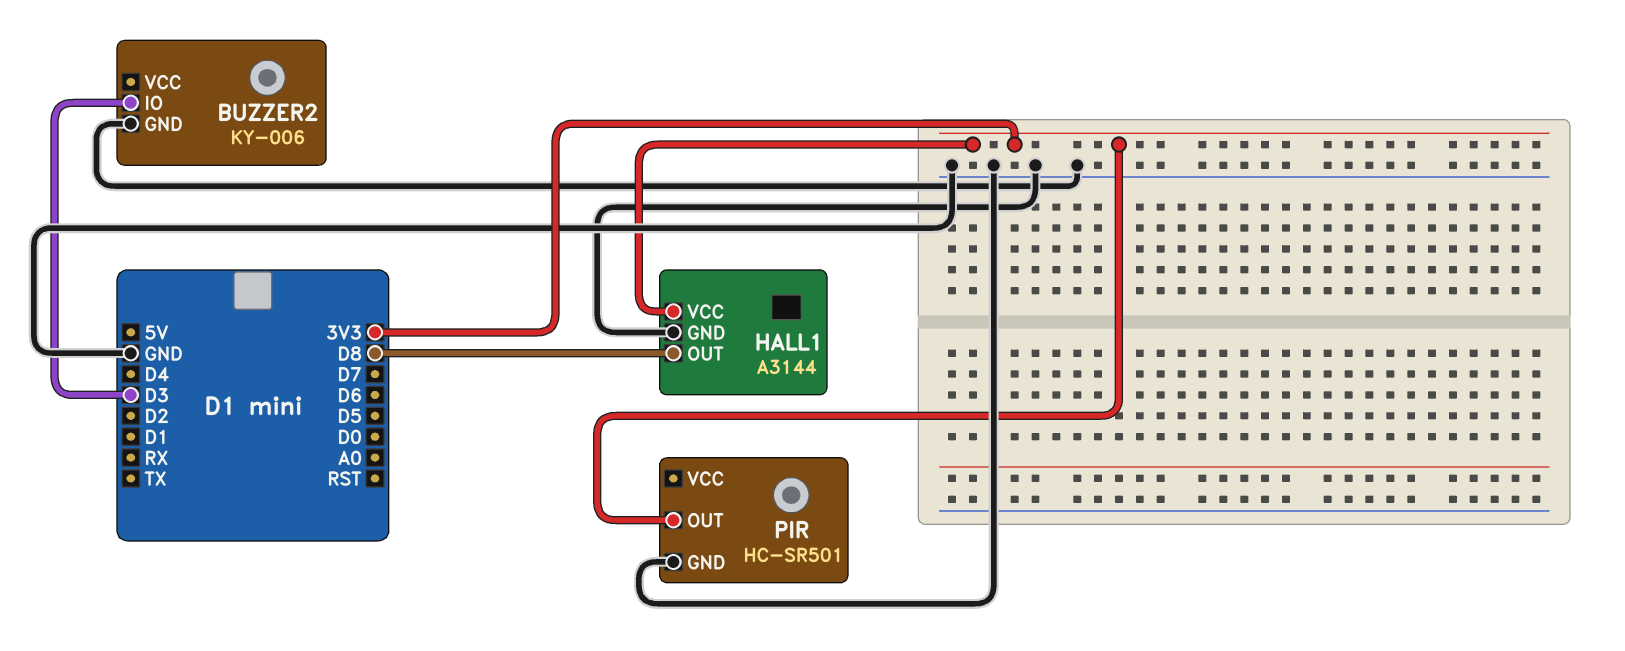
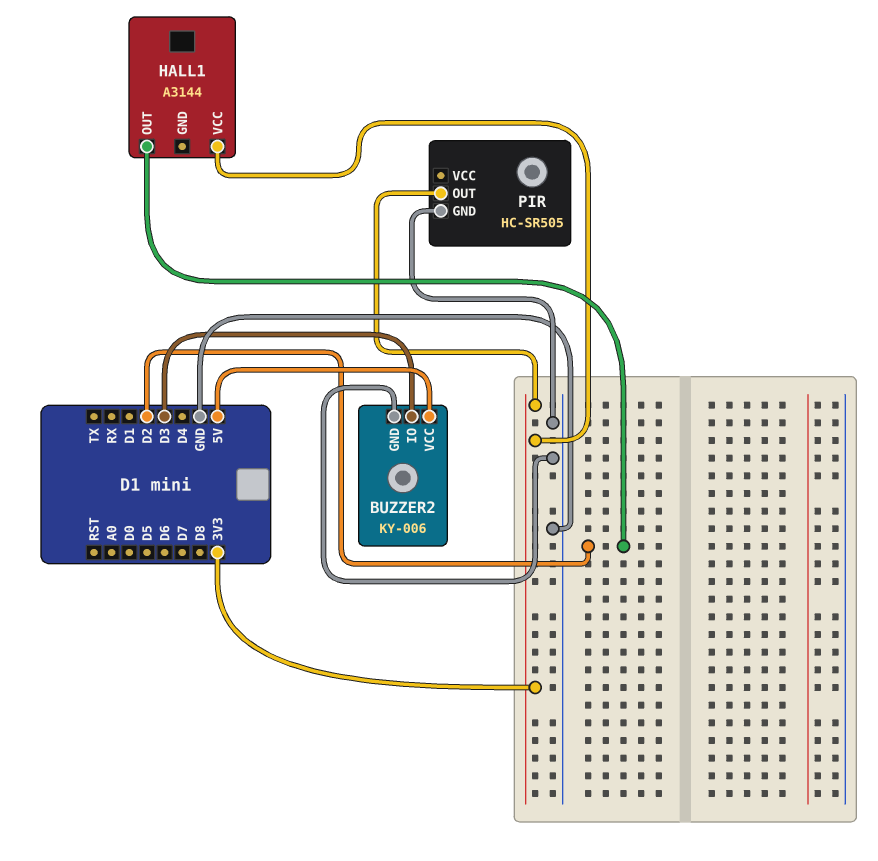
BUZZER2 pin VCC: none -> 5V
HALL1 pin GND: GND -> none
HALL1 pin OUT: D8 -> D2
PIR: HC-SR501 -> HC-SR505

